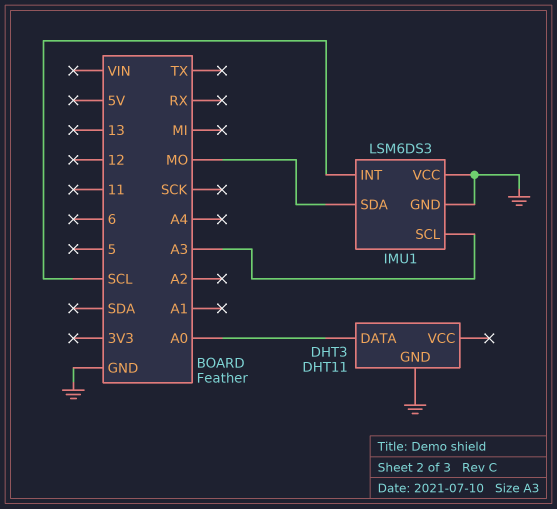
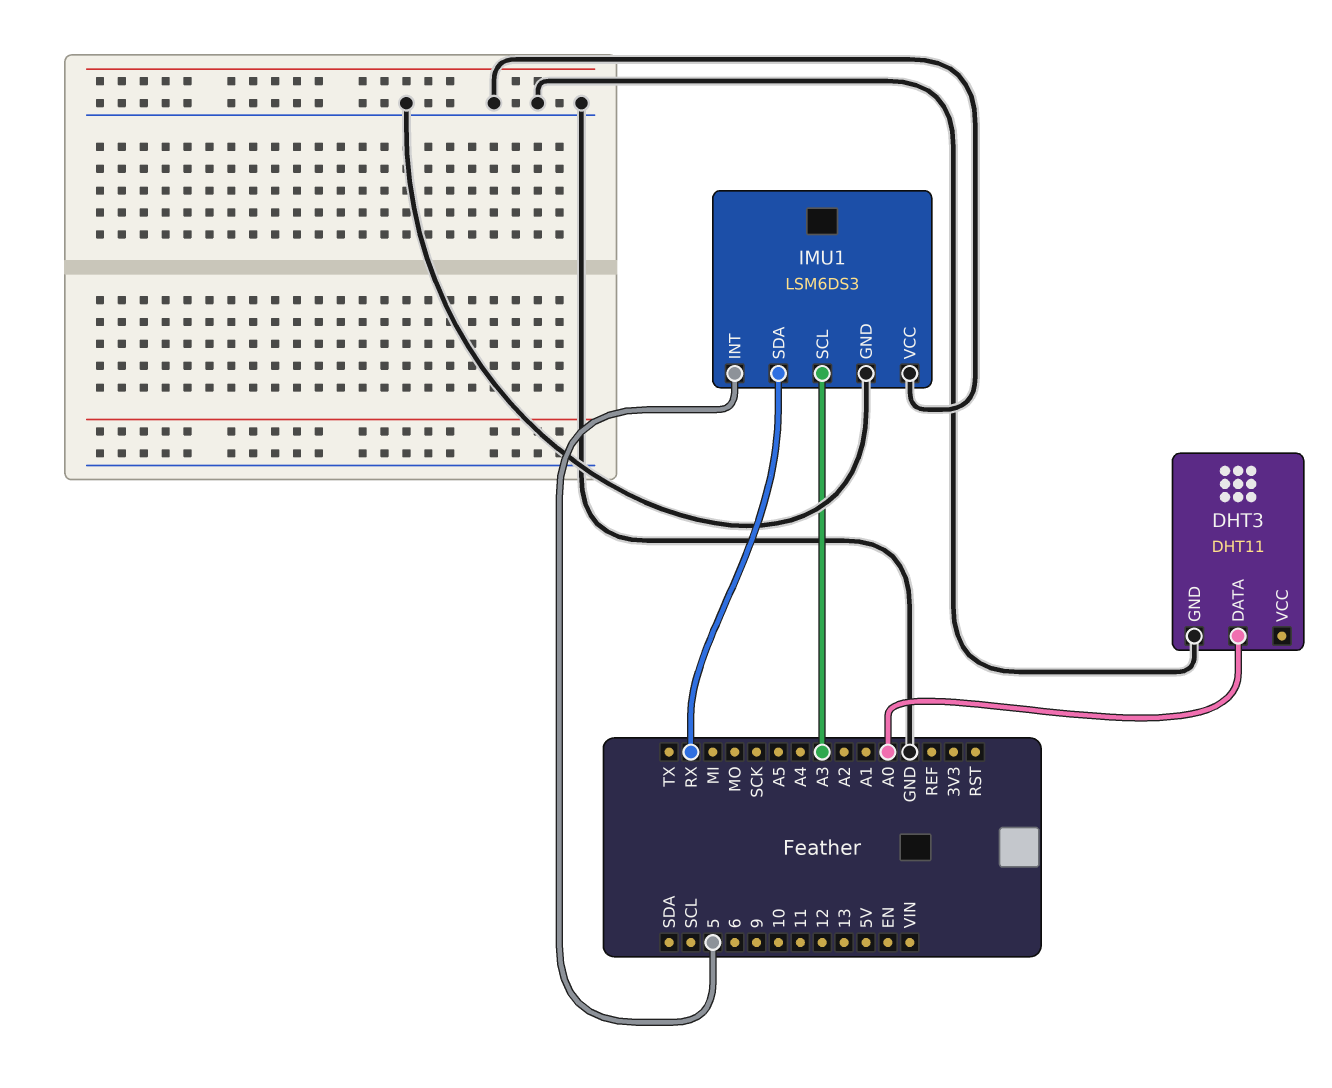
IMU1 pin INT: SCL -> 5
IMU1 pin SDA: MO -> RX

